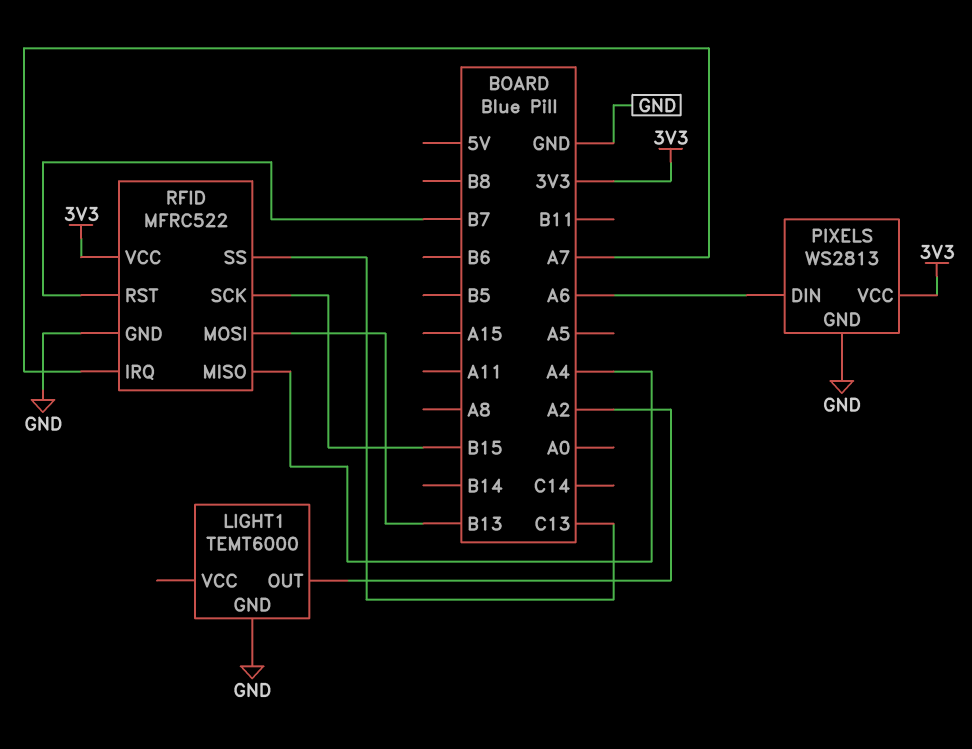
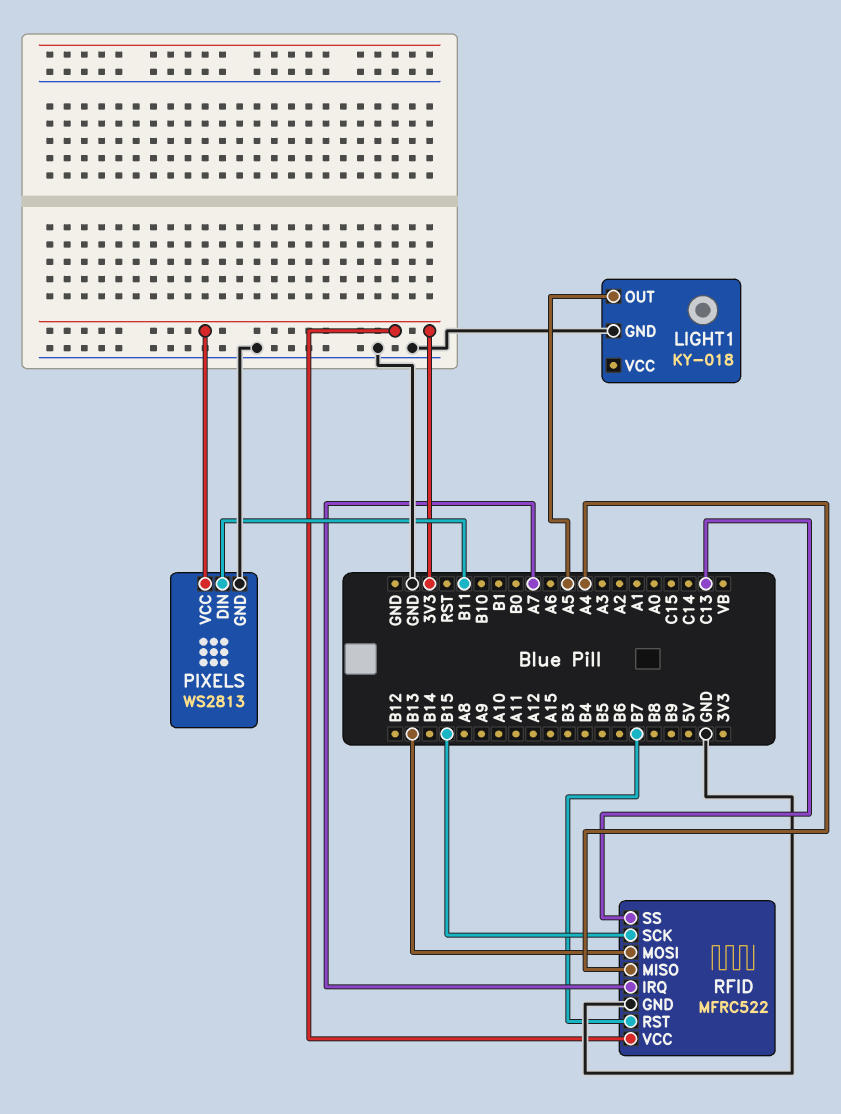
LIGHT1: TEMT6000 -> KY-018
LIGHT1 pin OUT: A2 -> A5
PIXELS pin DIN: A6 -> B11

